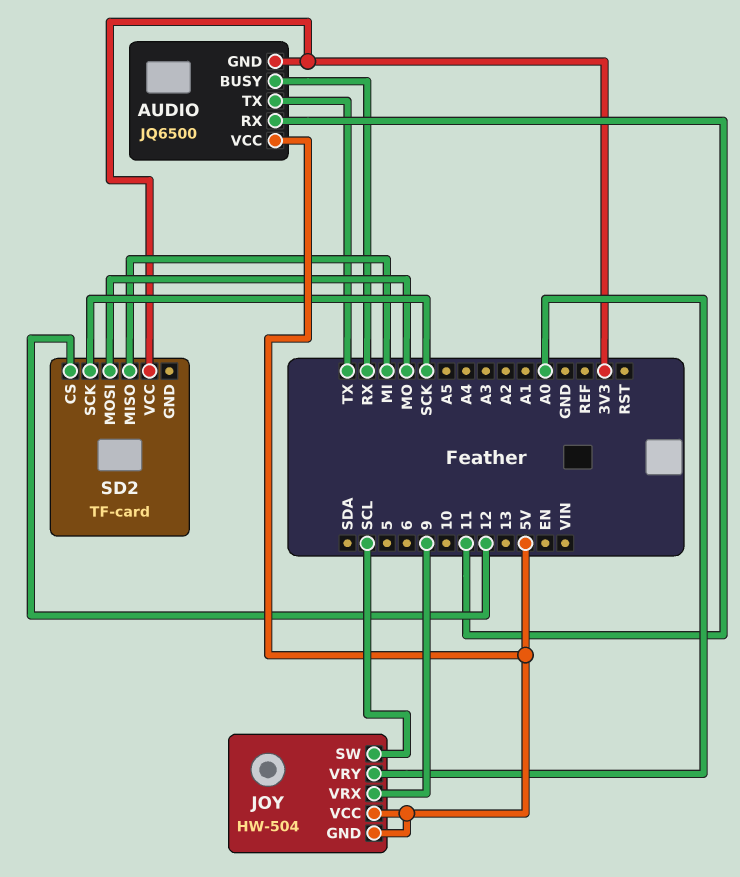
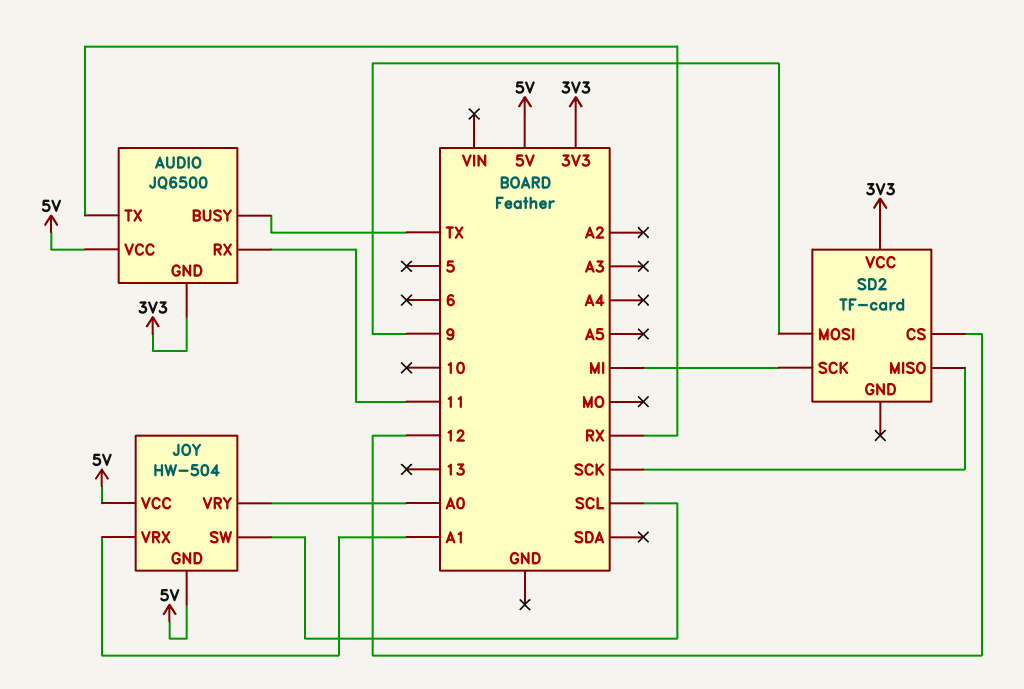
AUDIO pin BUSY: RX -> TX
AUDIO pin TX: TX -> RX
JOY pin VRX: 9 -> A1
SD2 pin MISO: MI -> SCK
SD2 pin MOSI: MO -> 9
SD2 pin SCK: SCK -> MI

